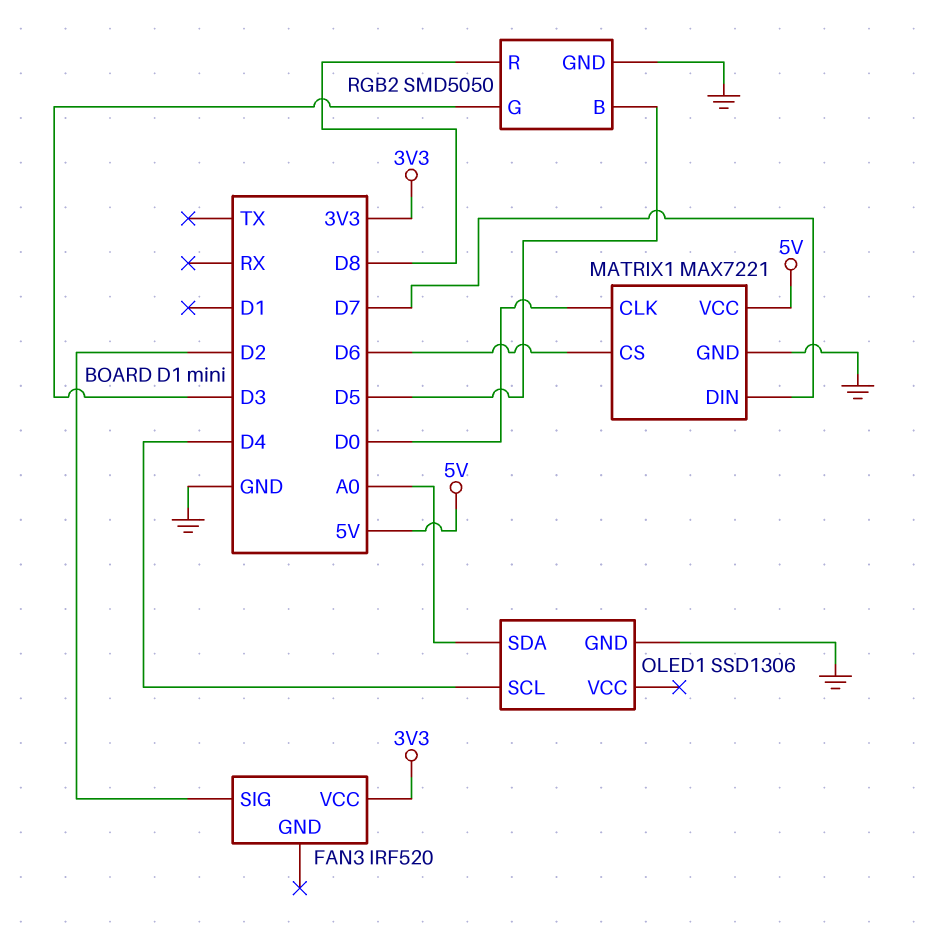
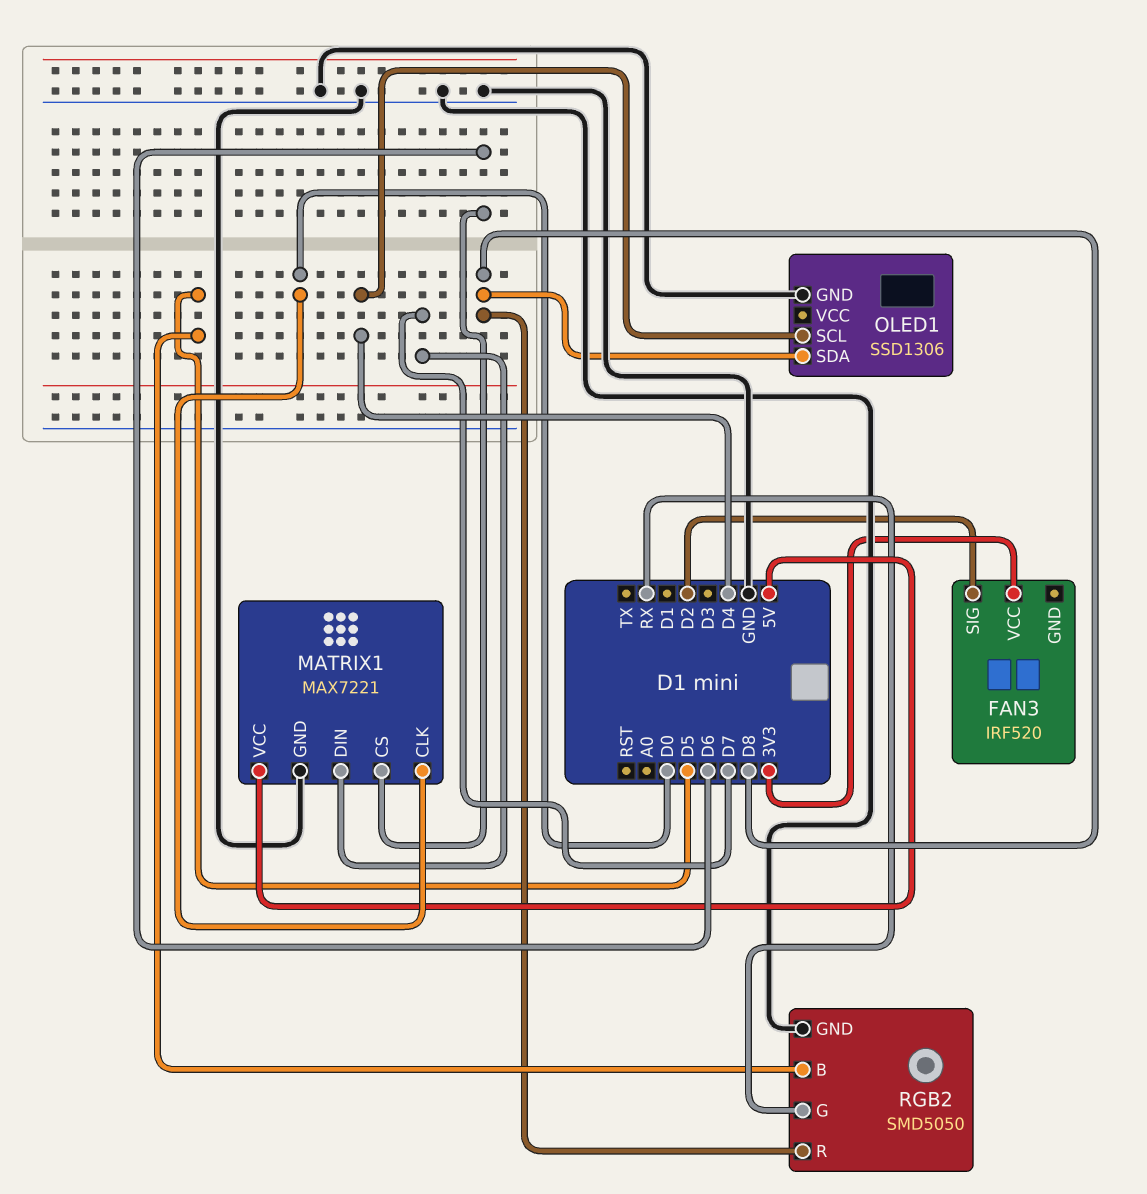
OLED1 pin SDA: A0 -> D8
RGB2 pin G: D3 -> RX

